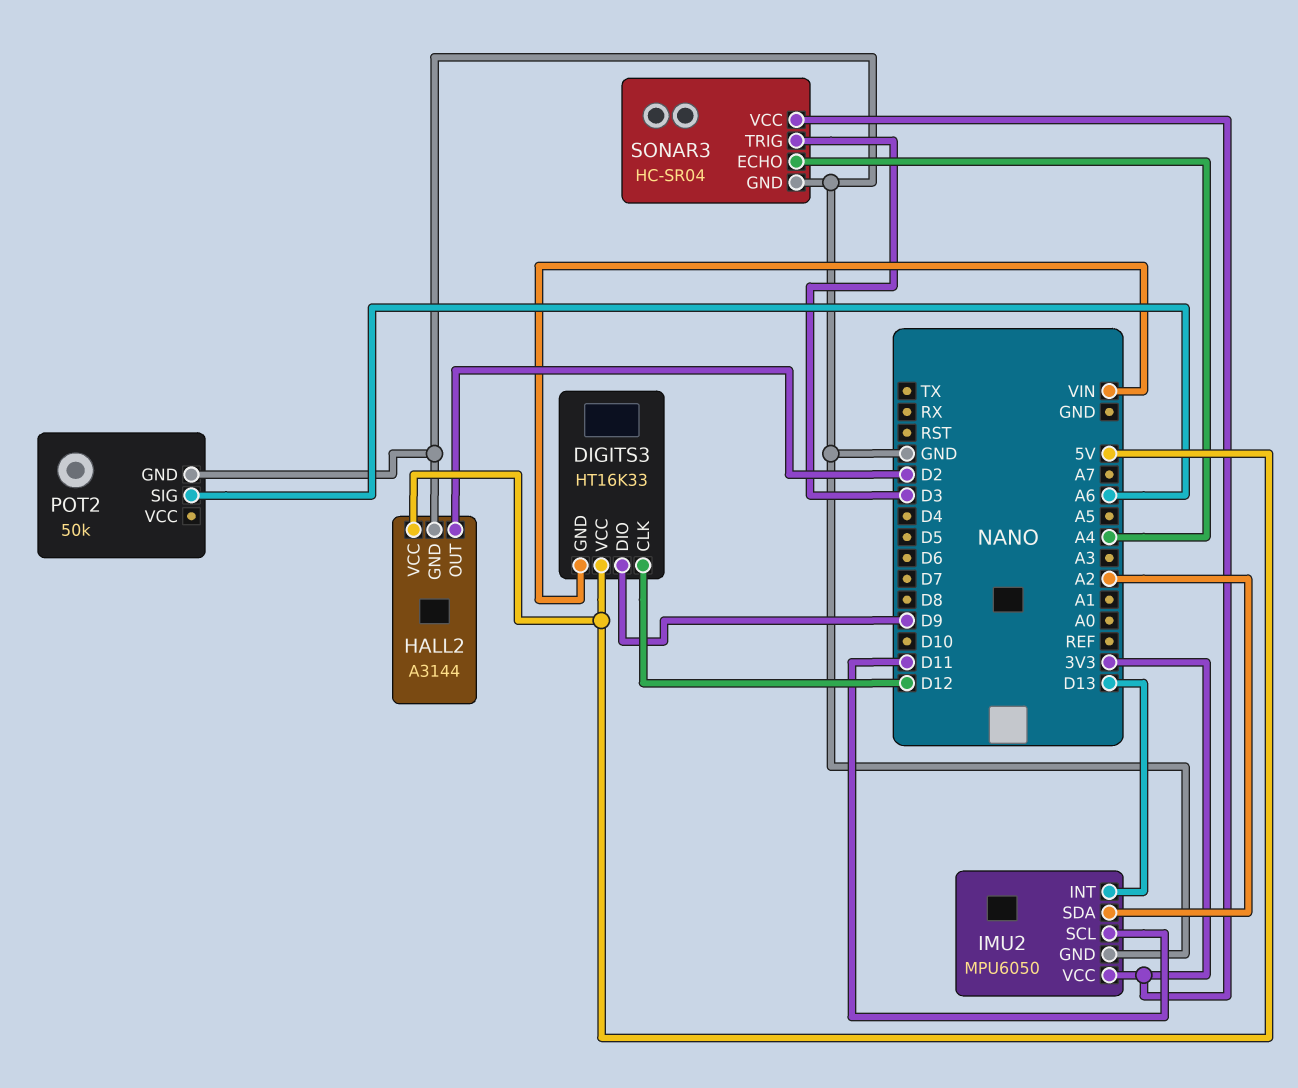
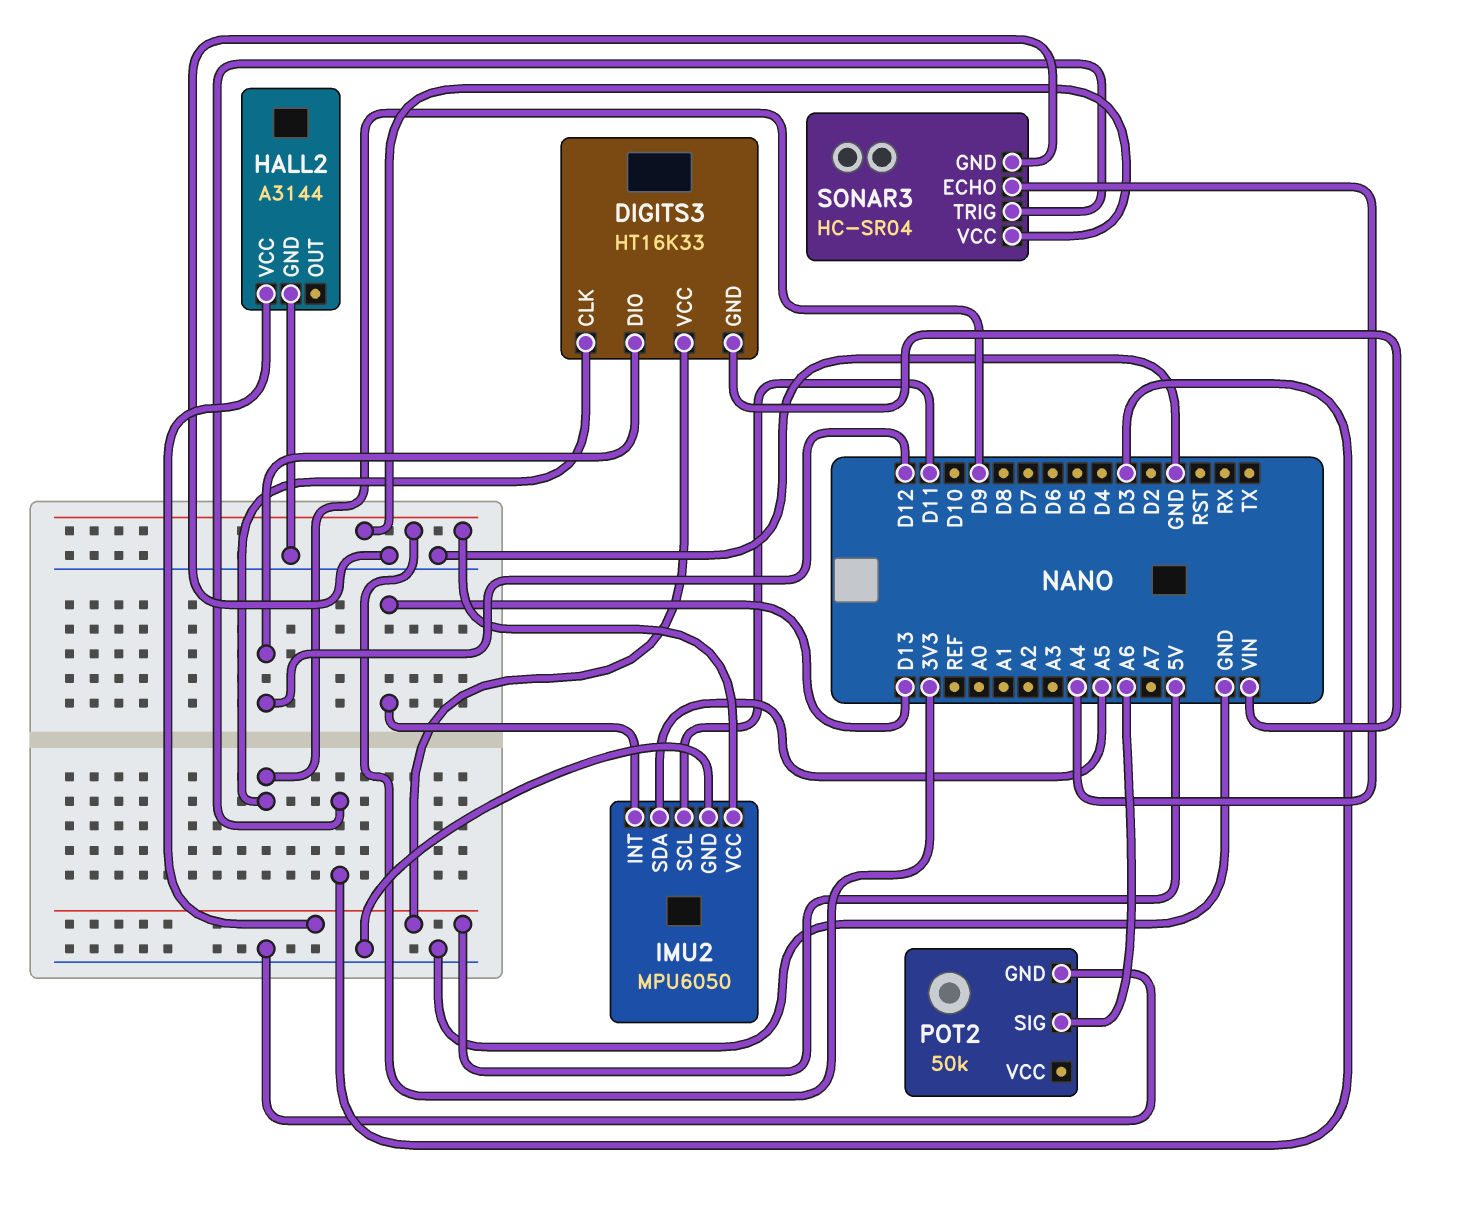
DIGITS3 pin CLK: D12 -> D9
DIGITS3 pin DIO: D9 -> D12
HALL2 pin OUT: D2 -> none
IMU2 pin SDA: A2 -> A5

